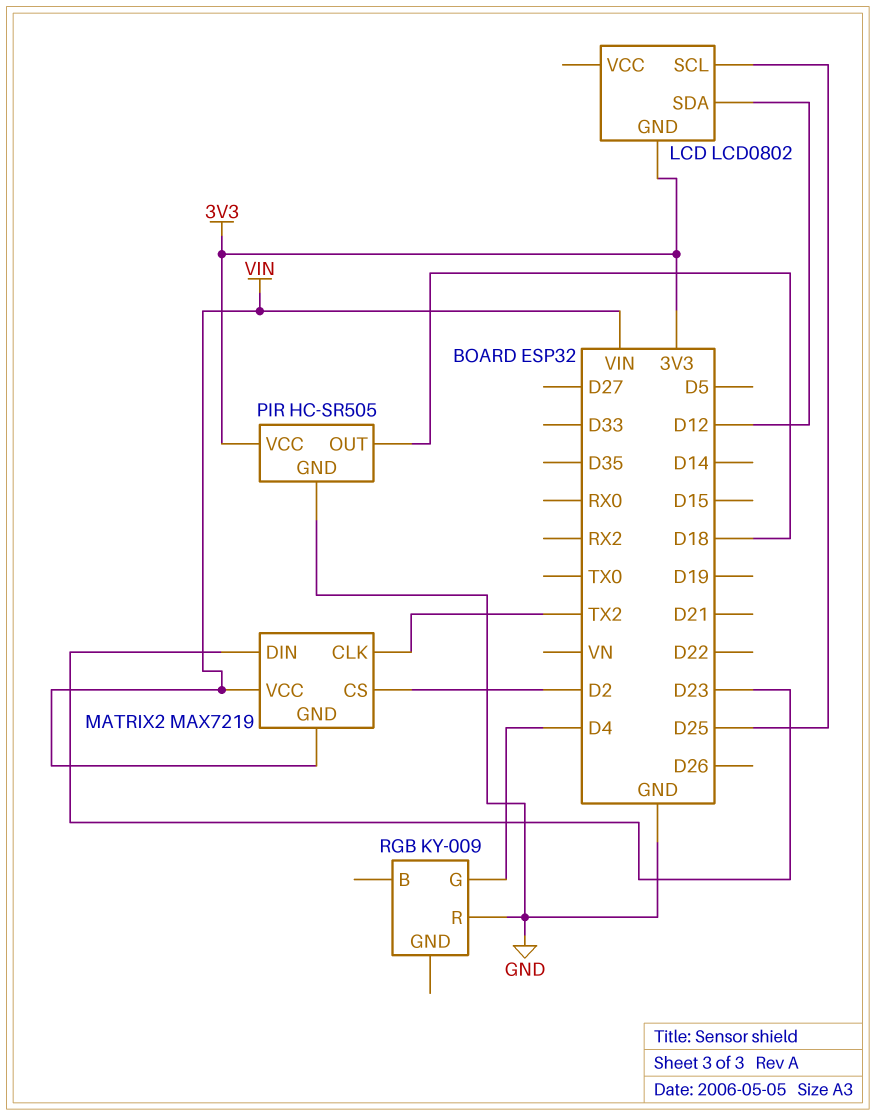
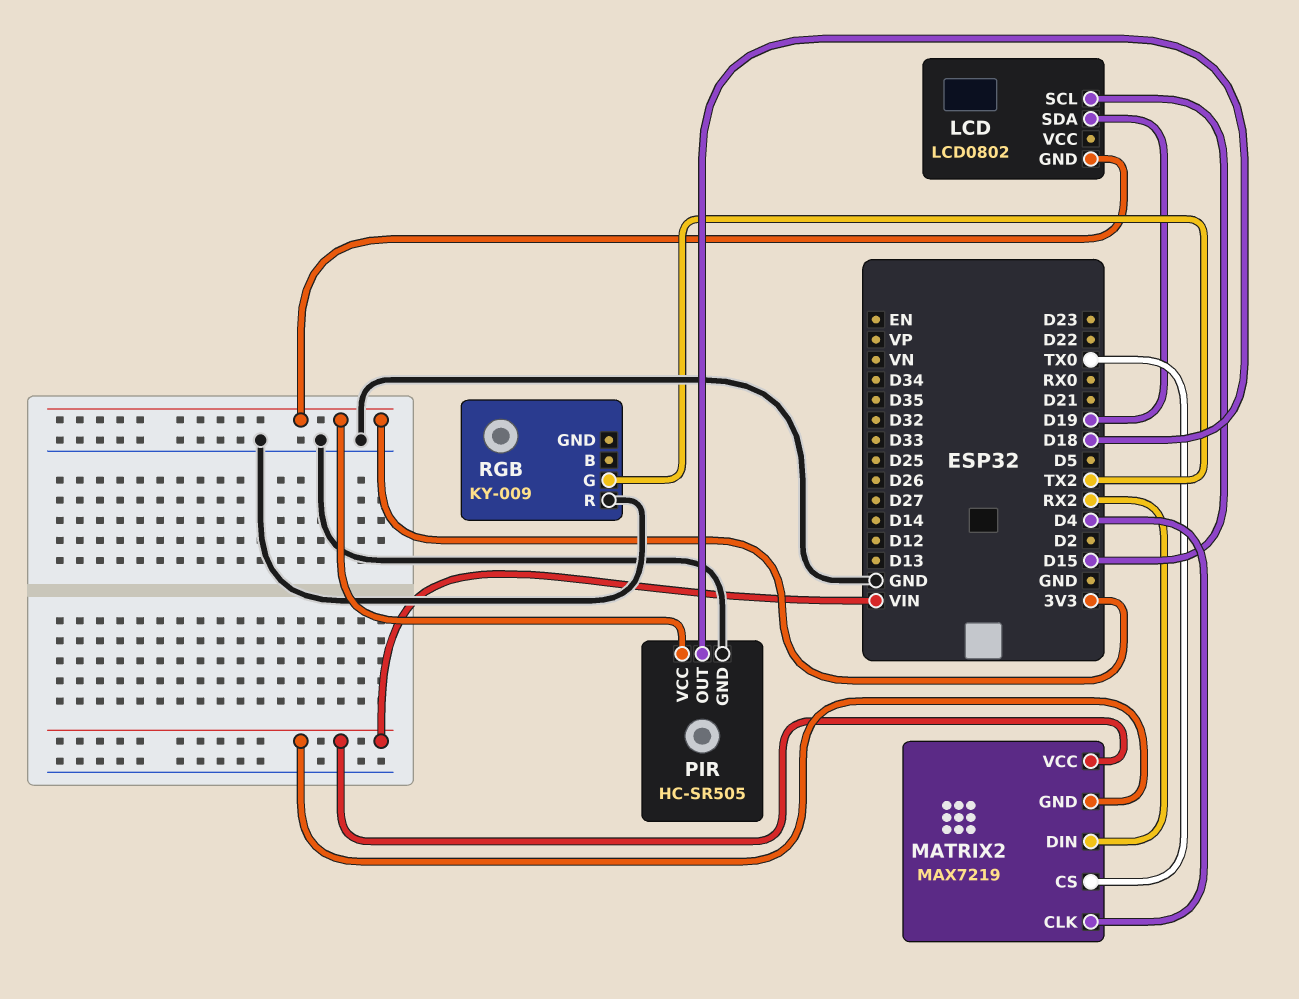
LCD pin SCL: D25 -> D15
LCD pin SDA: D12 -> D19
MATRIX2 pin CLK: TX2 -> D4
MATRIX2 pin CS: D2 -> TX0
MATRIX2 pin DIN: D23 -> RX2
RGB pin G: D4 -> TX2

